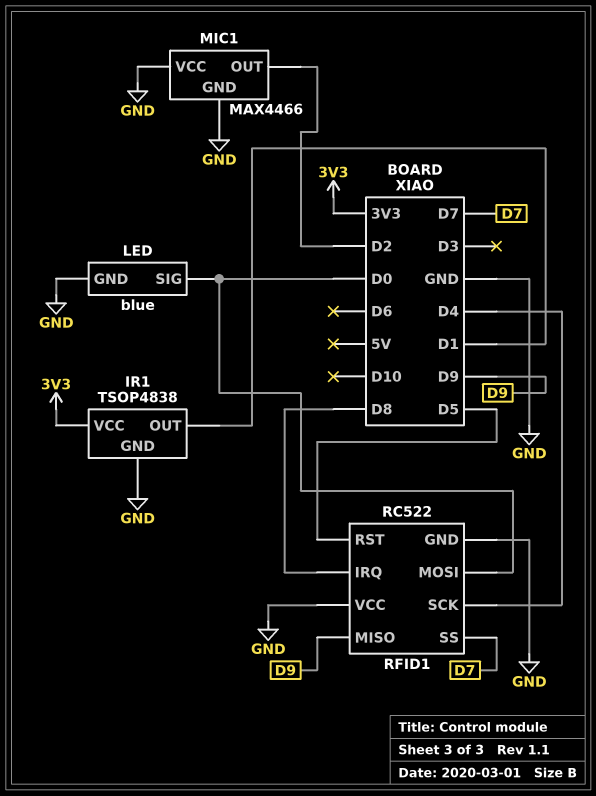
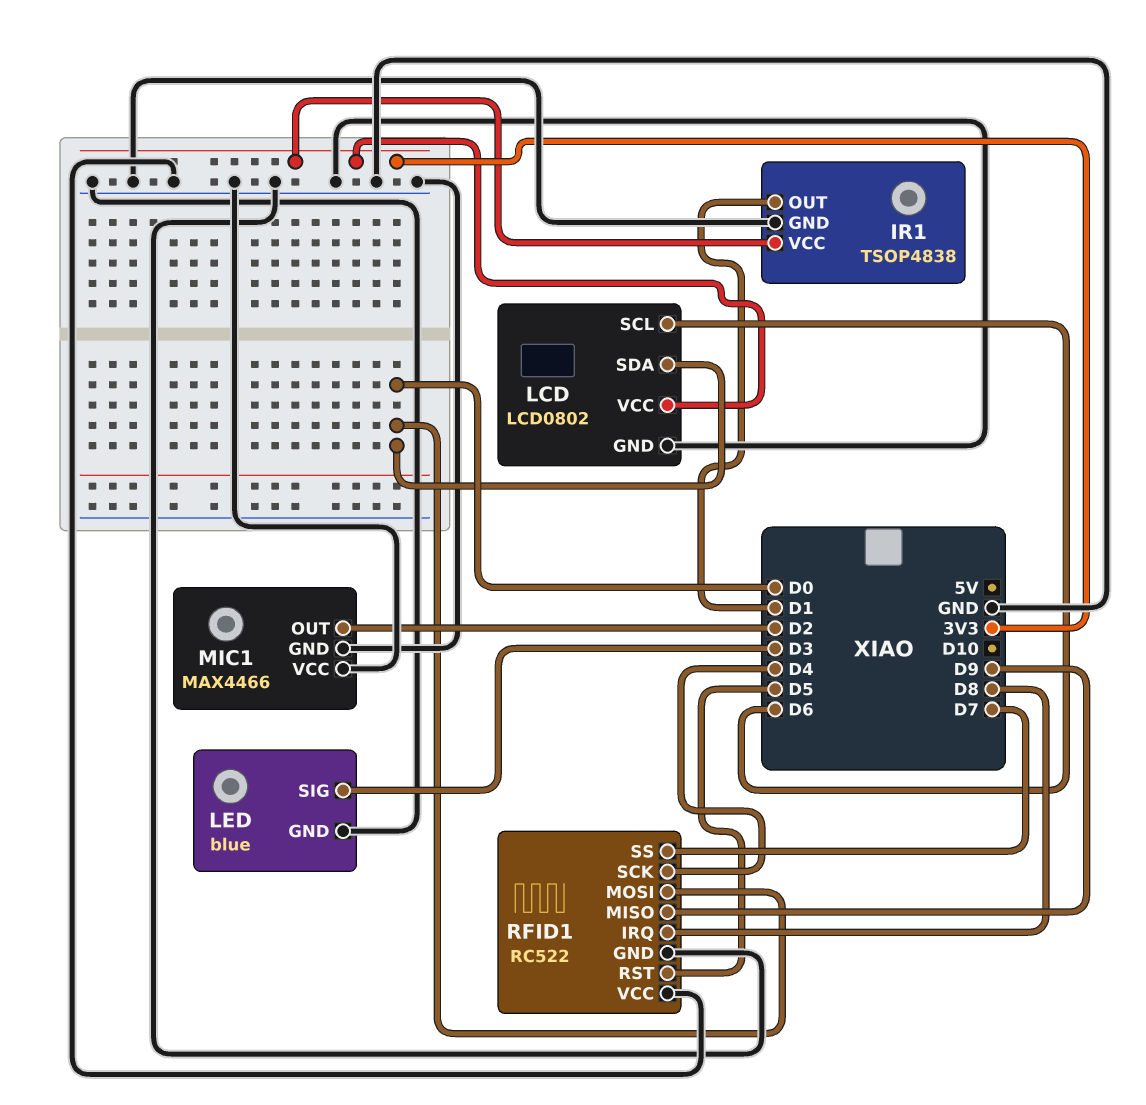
LCD: none -> LCD0802
LCD pin GND: none -> GND
LCD pin SCL: none -> D6
LCD pin SDA: none -> D0
LCD pin VCC: none -> 3V3
LED pin SIG: D0 -> D3

